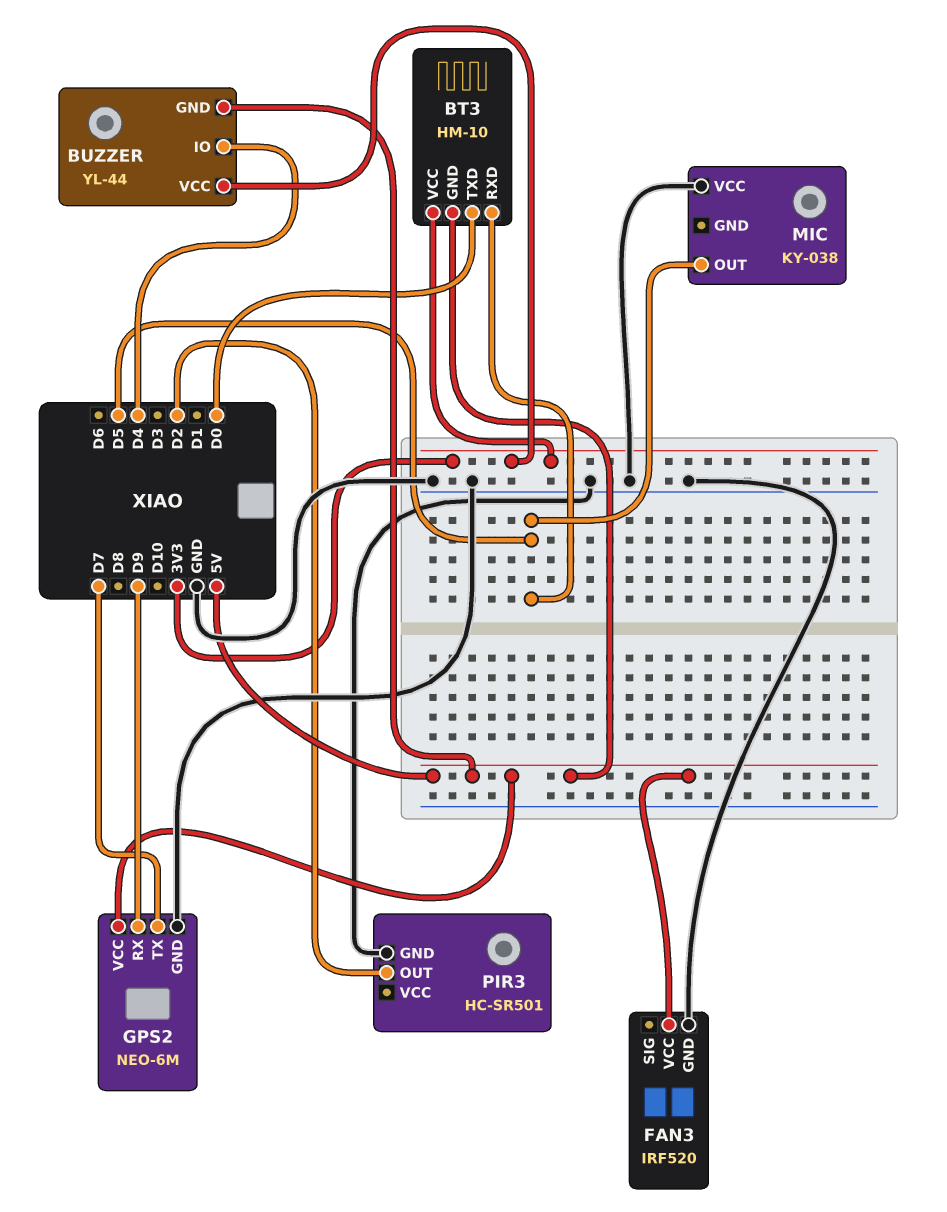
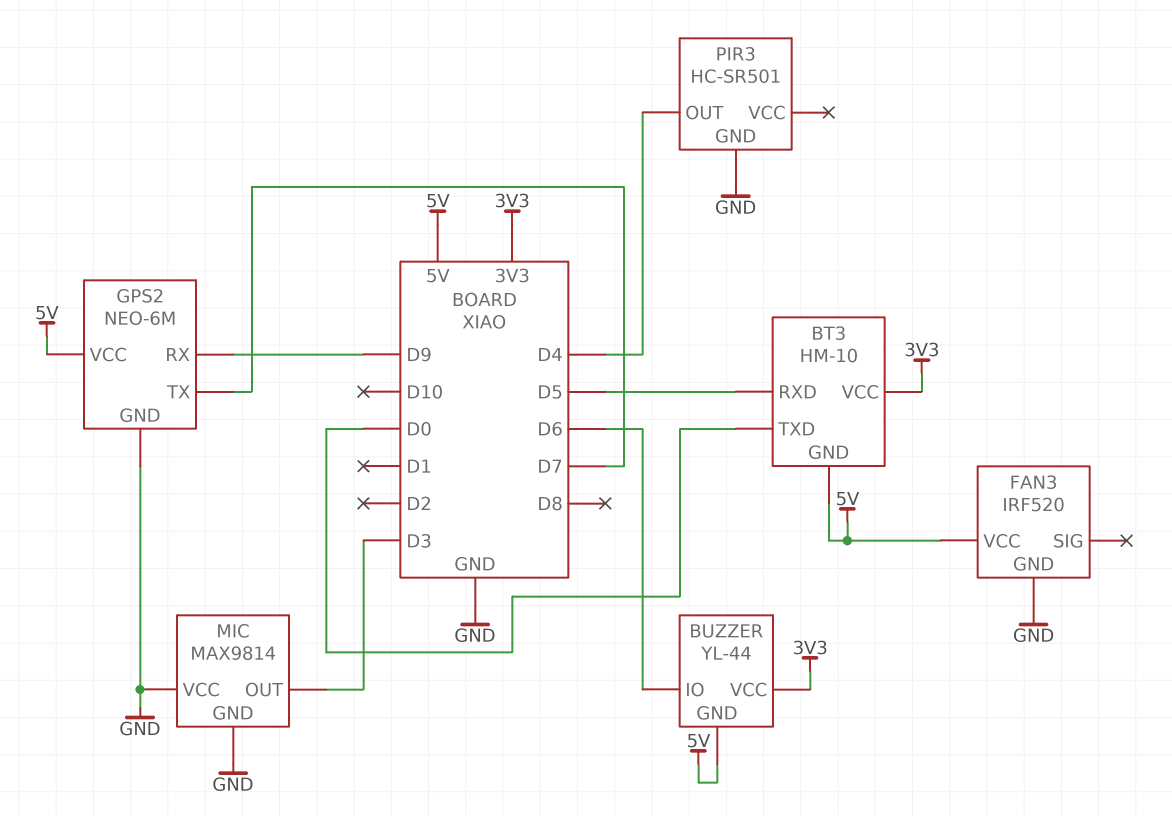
BUZZER pin IO: D4 -> D6
MIC: KY-038 -> MAX9814
MIC pin GND: none -> GND
MIC pin OUT: D5 -> D3
PIR3 pin OUT: D2 -> D4

